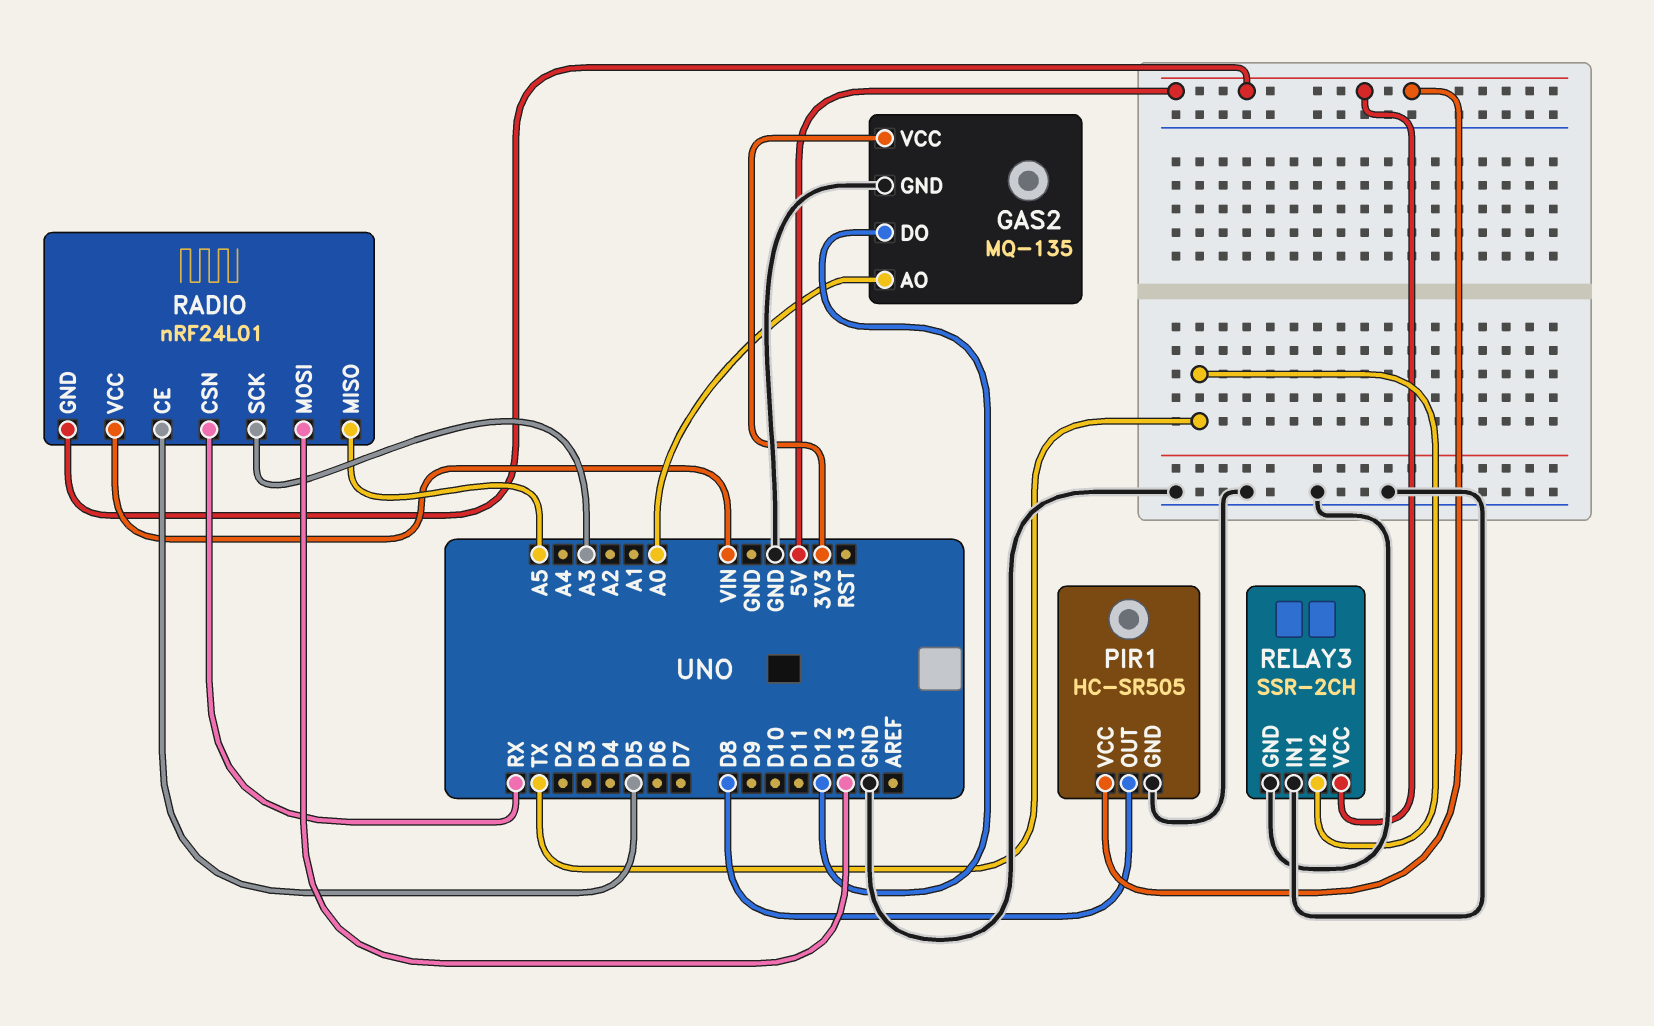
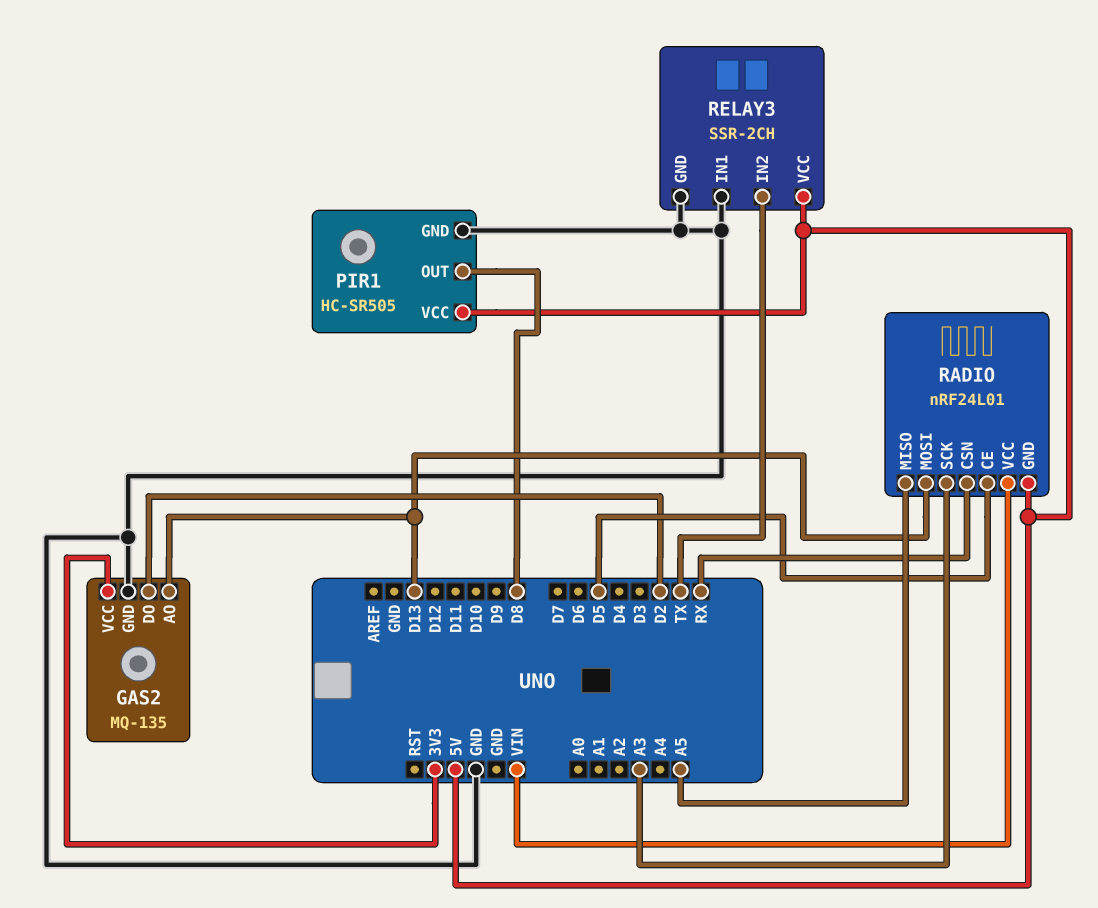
GAS2 pin AO: A0 -> D13
GAS2 pin DO: D12 -> D2

